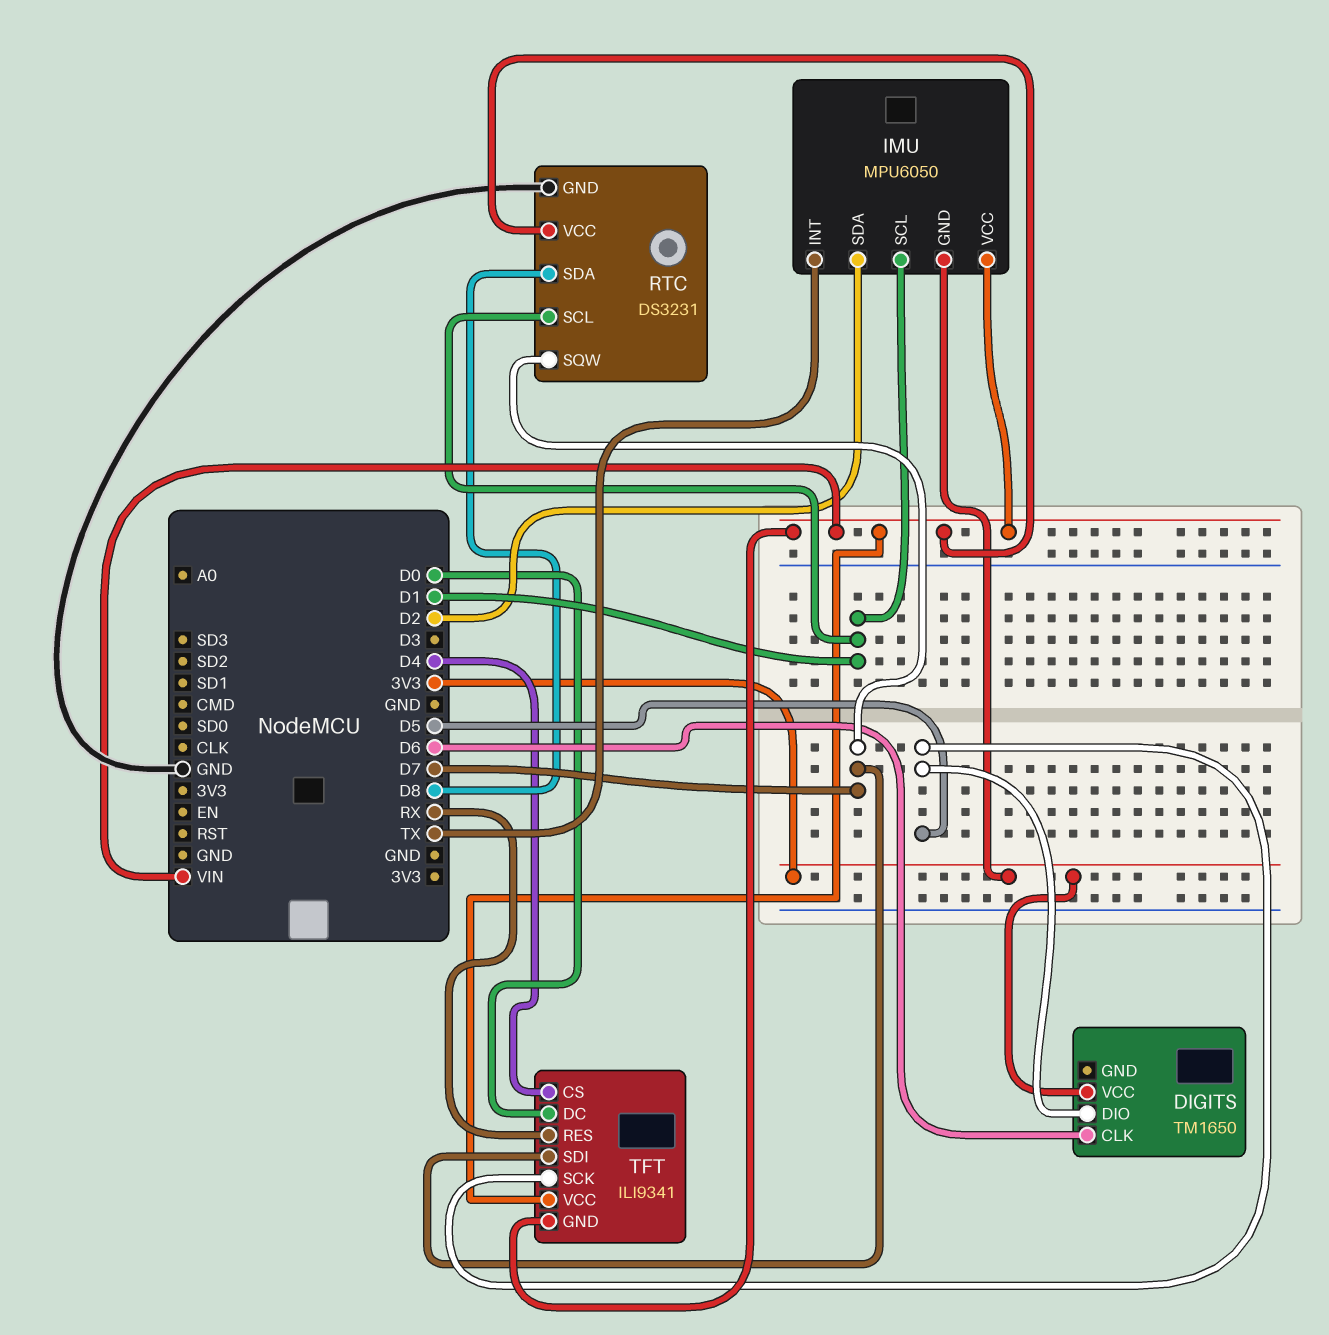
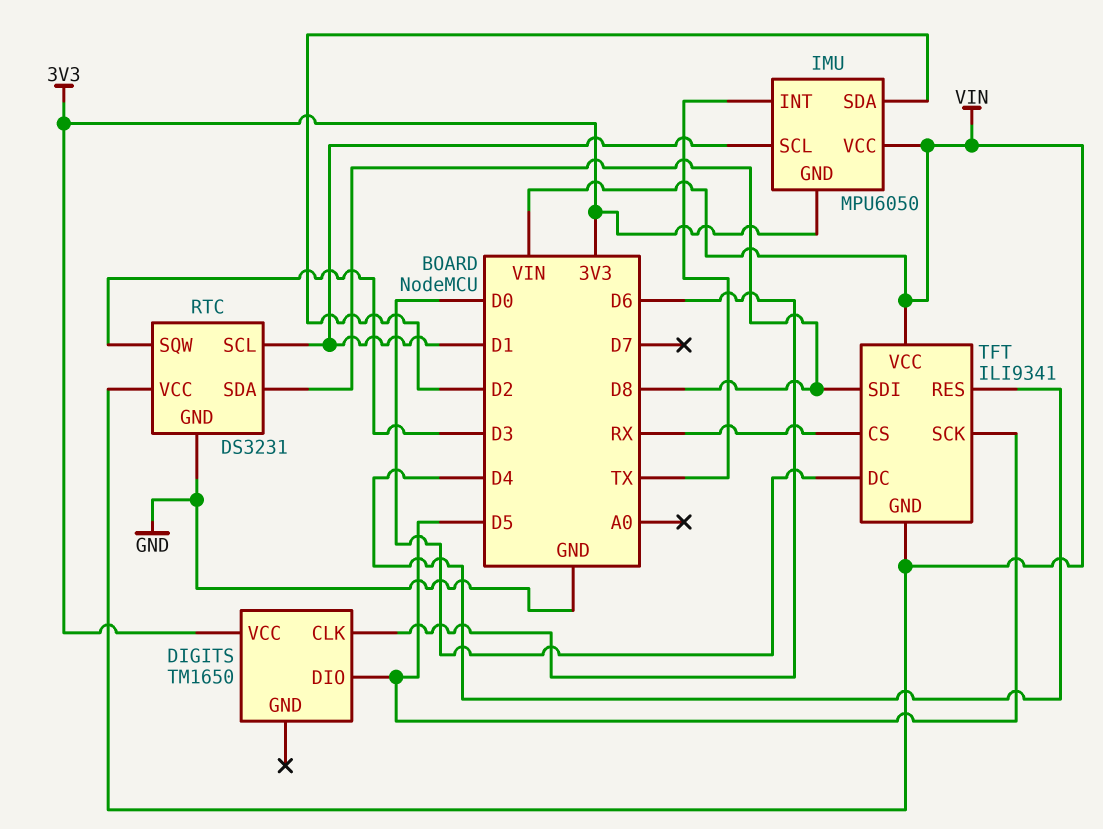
RTC pin SQW: D7 -> D3
TFT pin CS: D4 -> RX
TFT pin RES: RX -> D4
TFT pin SDI: D7 -> D8

